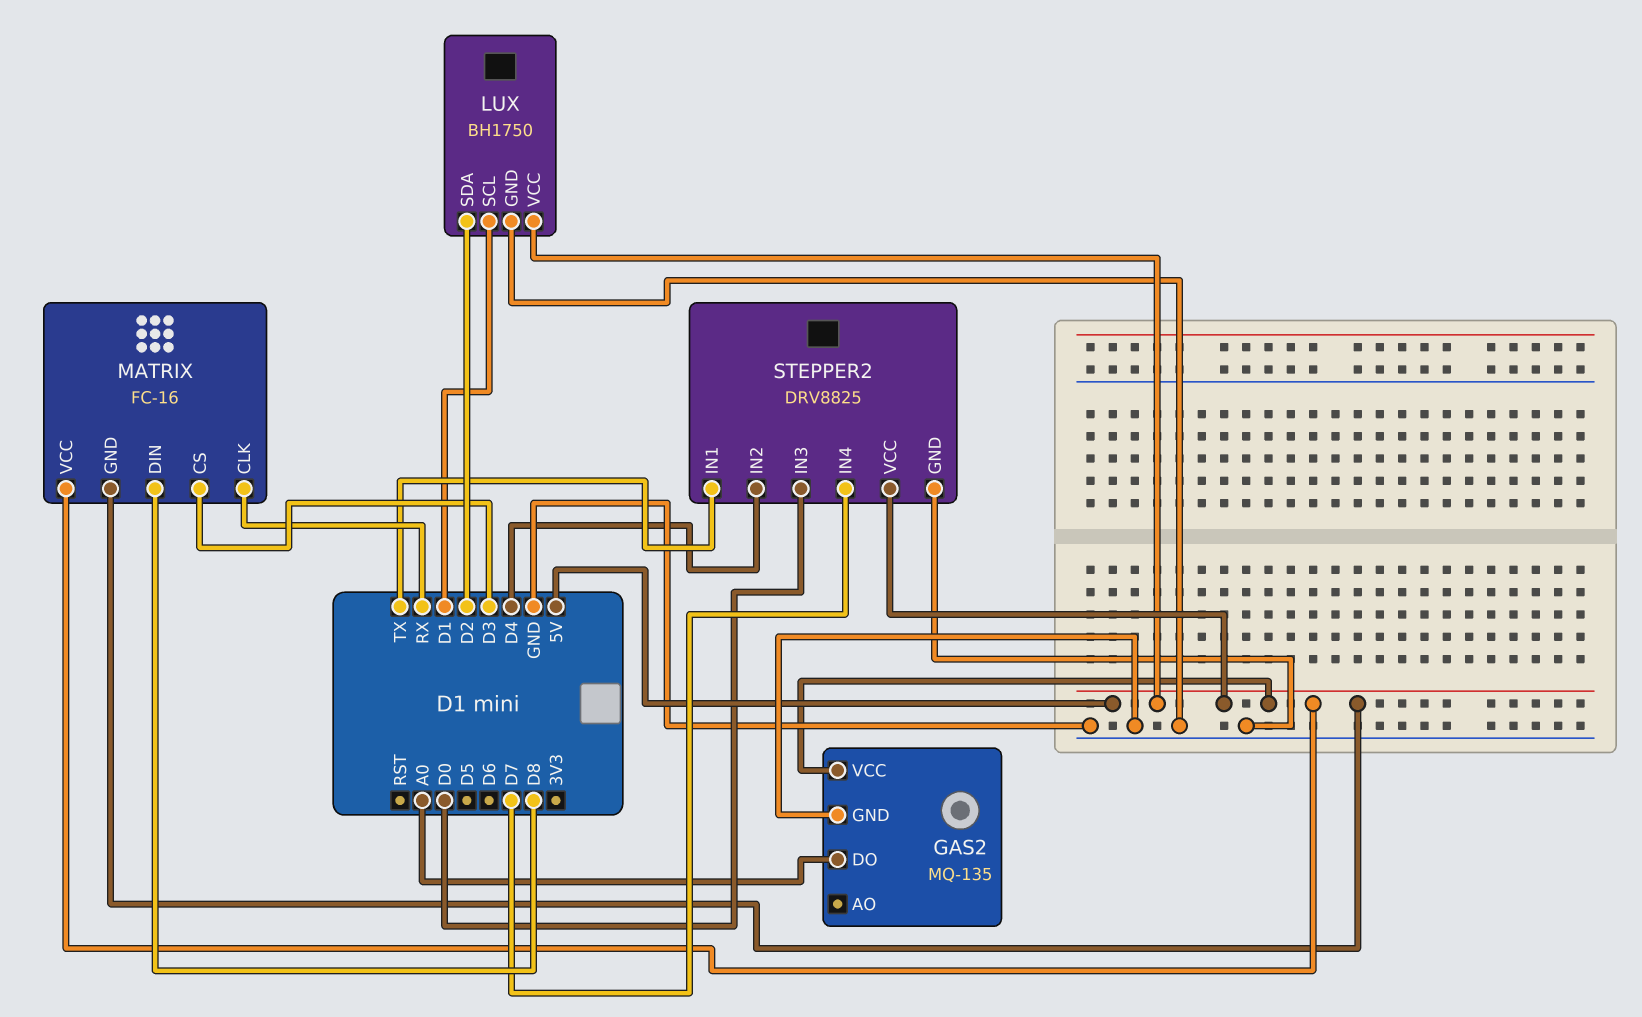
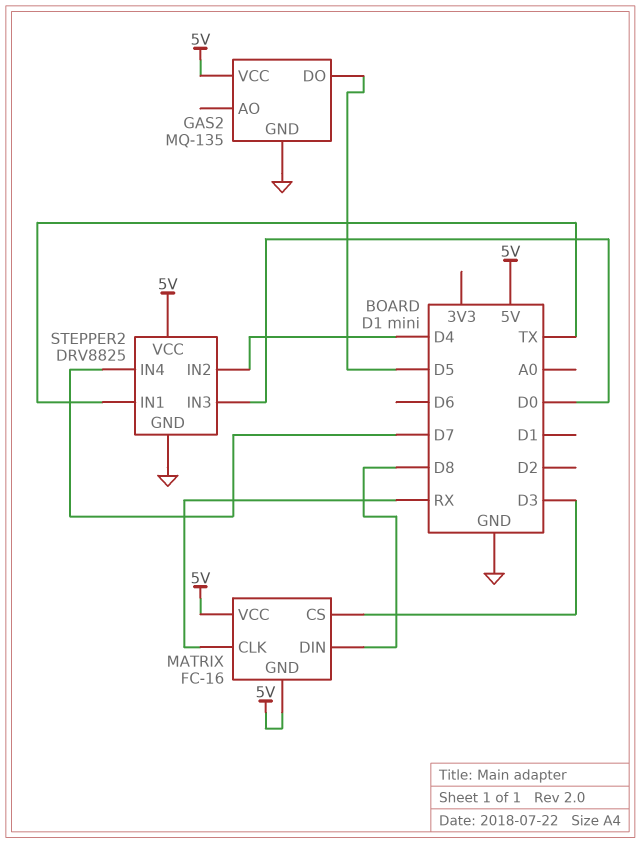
GAS2 pin DO: A0 -> D5
LUX: BH1750 -> none
LUX pin GND: GND -> none
LUX pin SCL: D1 -> none
LUX pin SDA: D2 -> none
LUX pin VCC: 5V -> none

